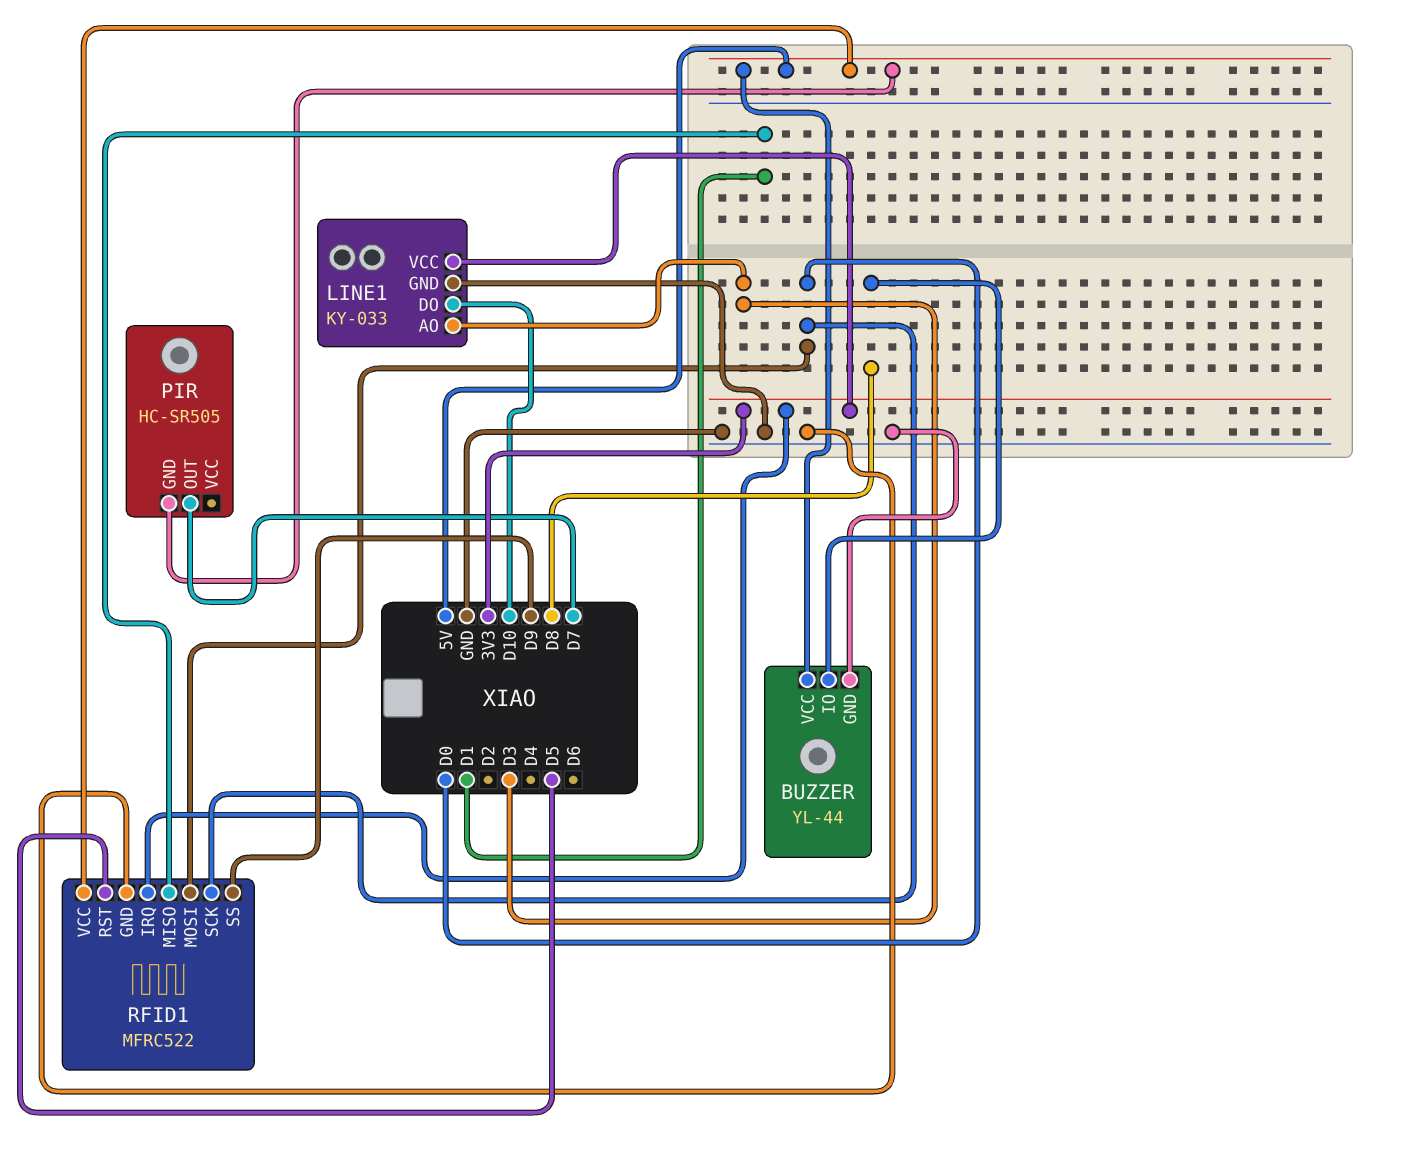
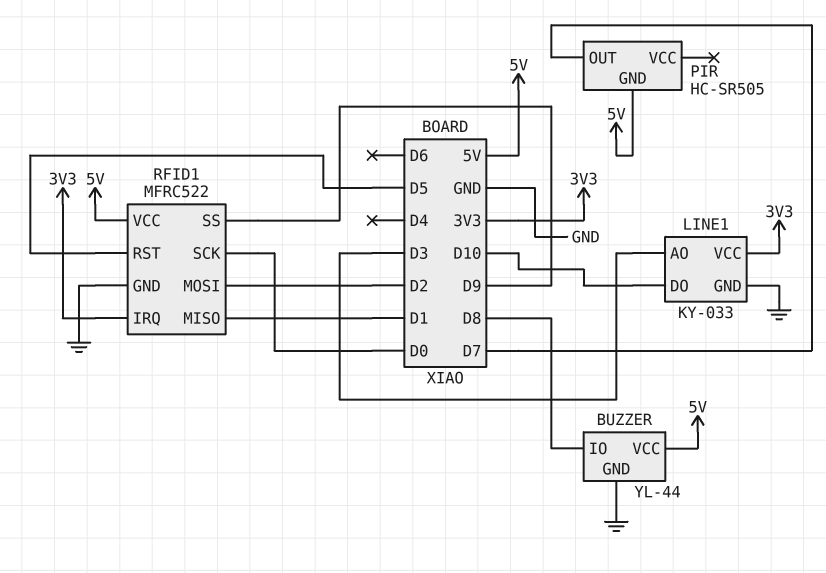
RFID1 pin MOSI: D0 -> D2

